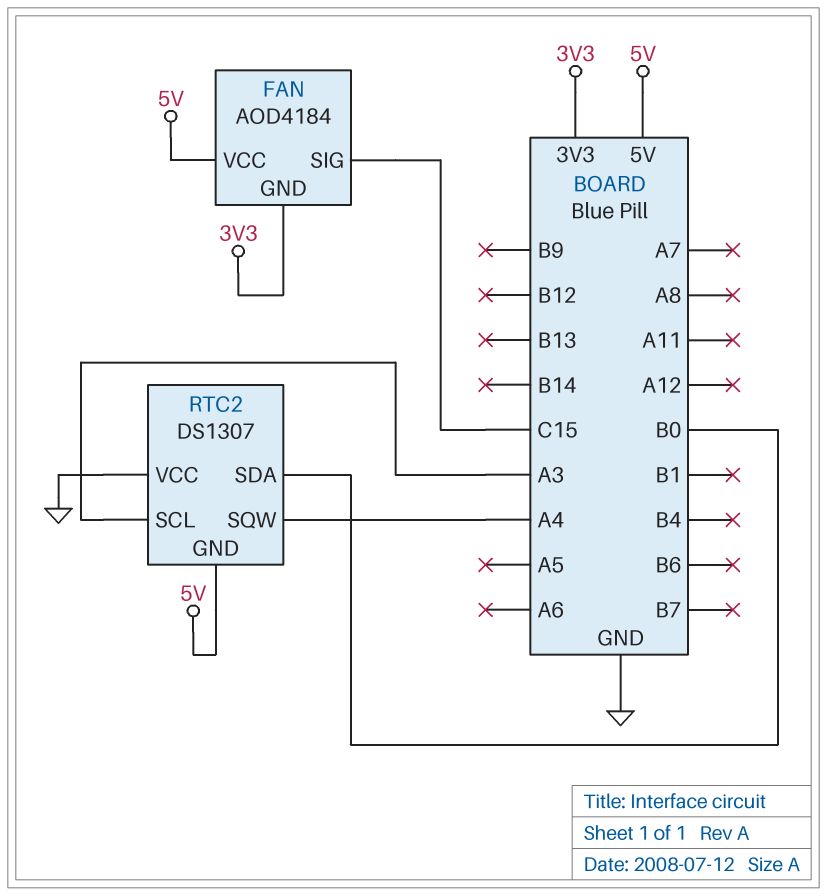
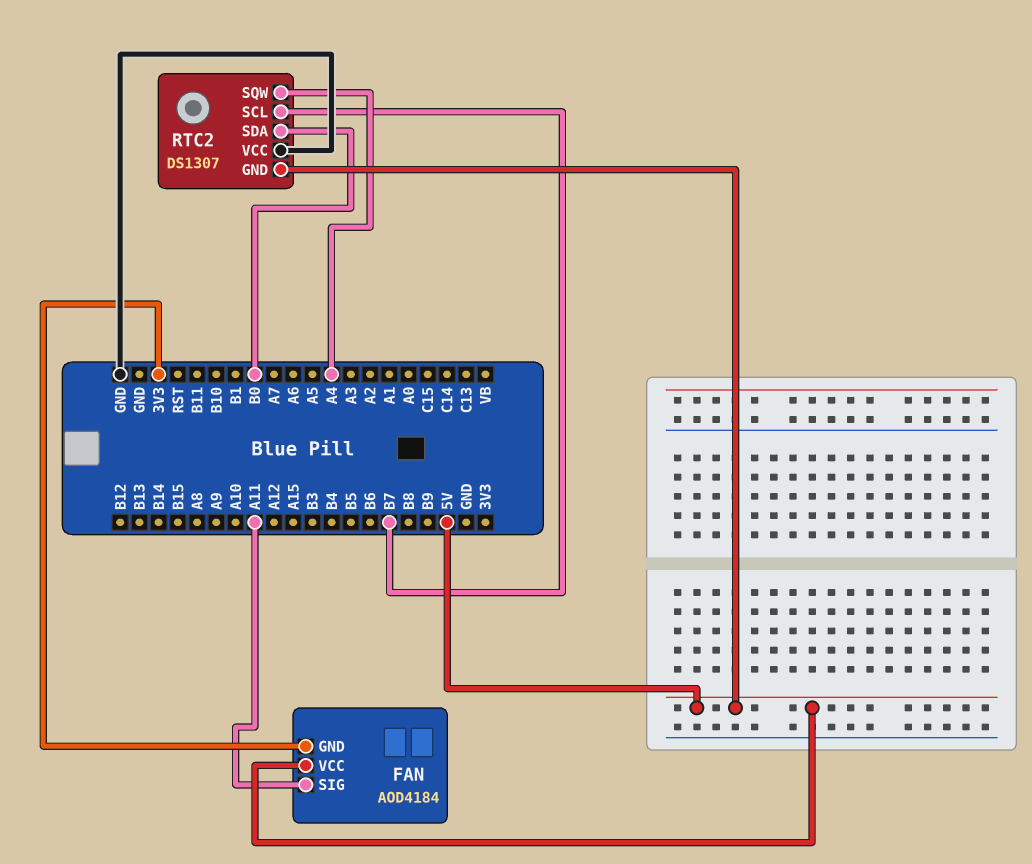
FAN pin SIG: C15 -> A11
RTC2 pin SCL: A3 -> B7

